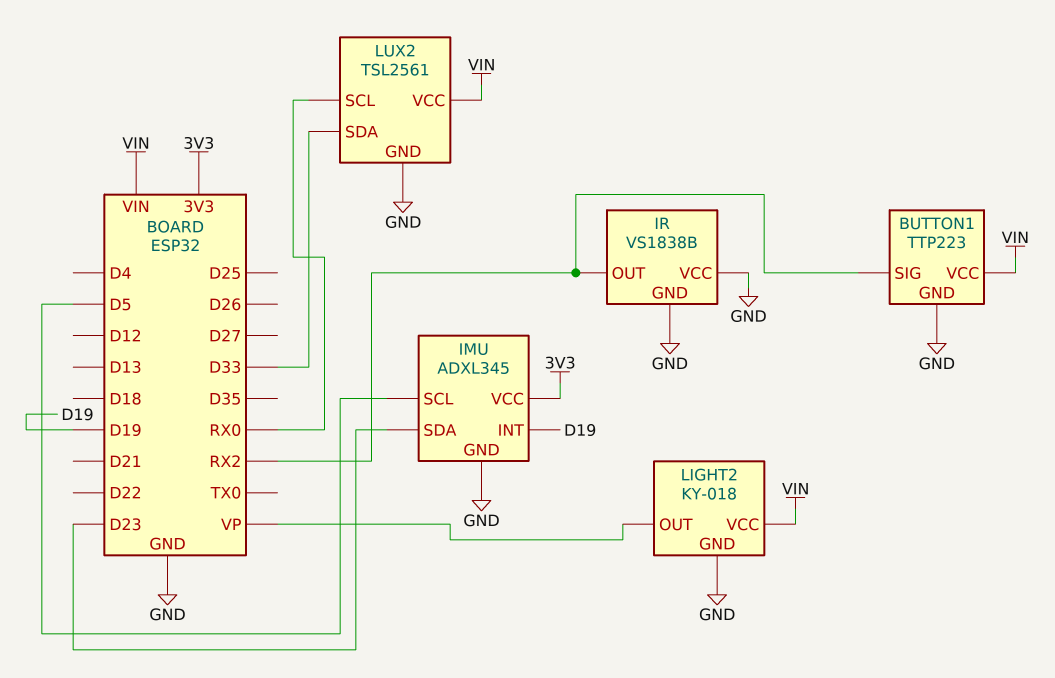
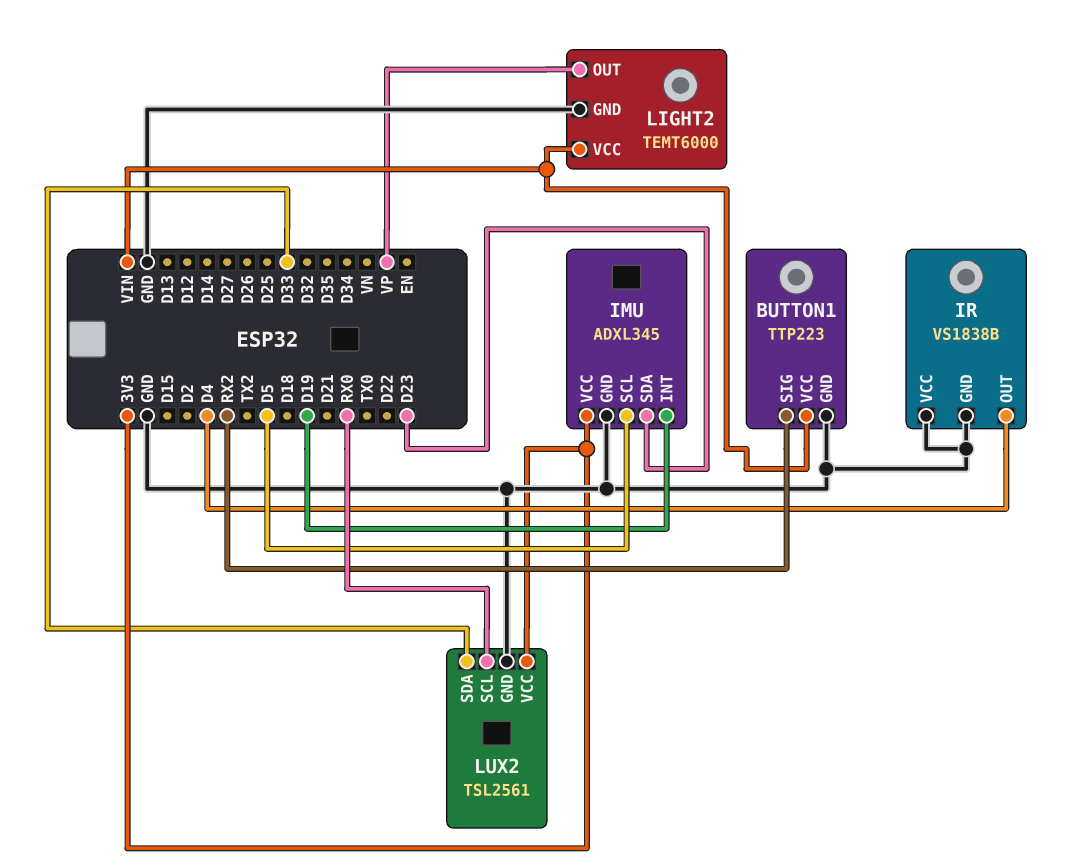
IR pin OUT: RX2 -> D4
LIGHT2: KY-018 -> TEMT6000
LUX2 pin VCC: VIN -> 3V3

